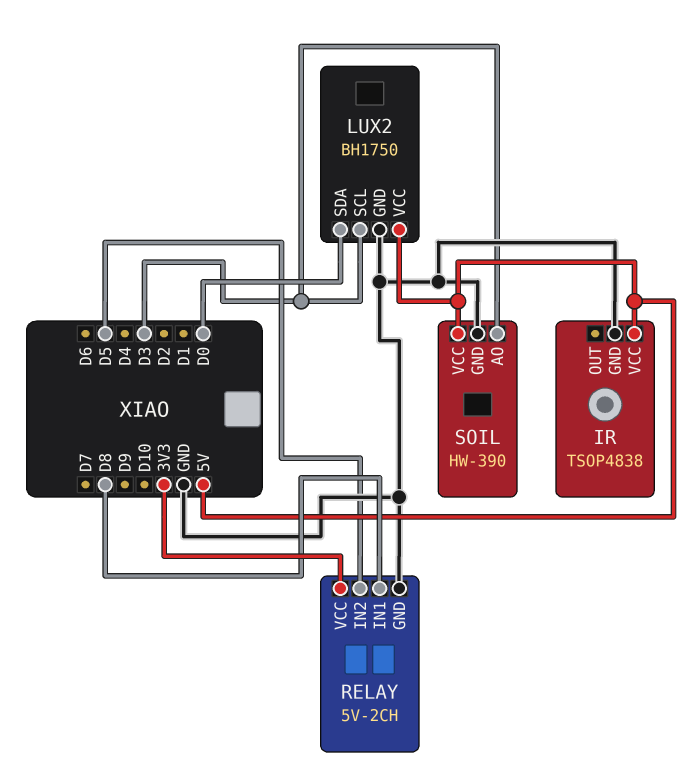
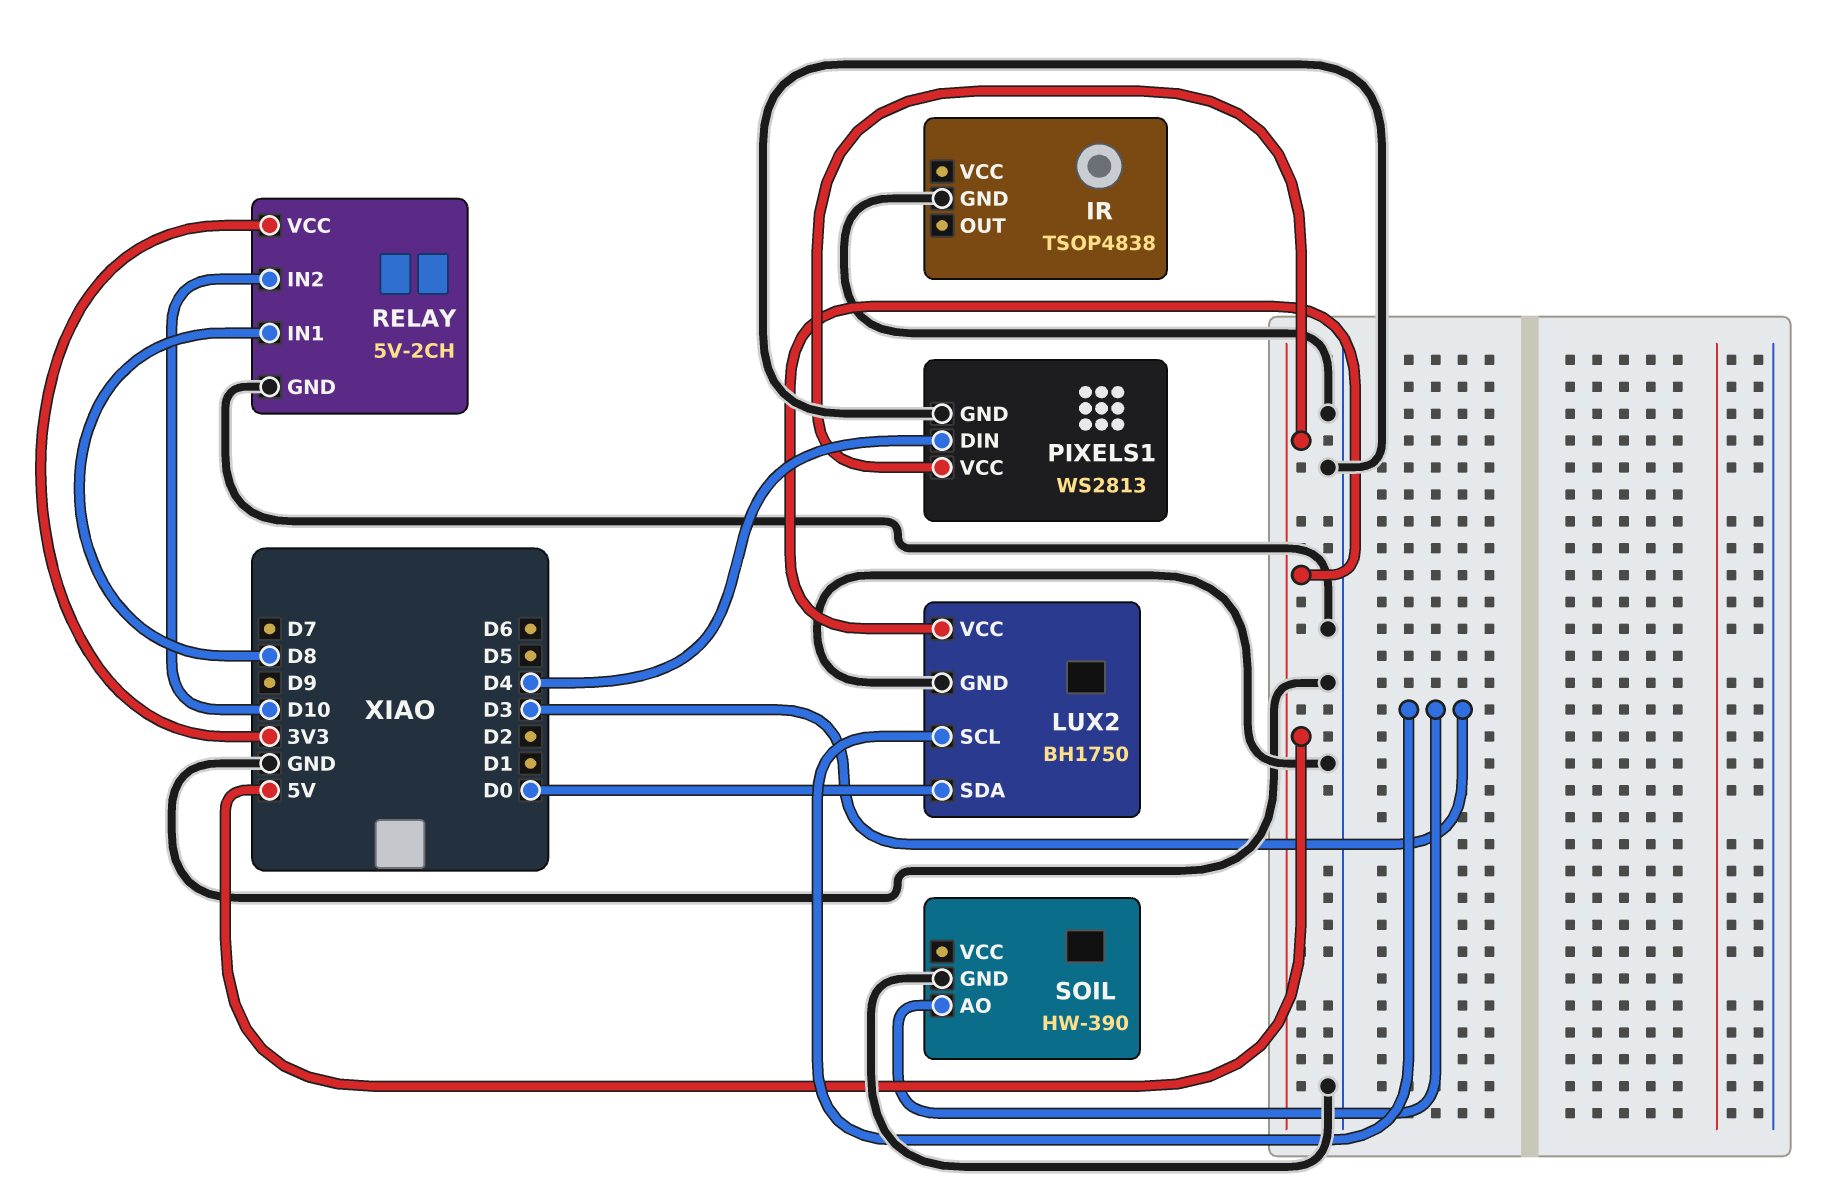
IR pin VCC: 5V -> none
PIXELS1: none -> WS2813
PIXELS1 pin DIN: none -> D4
PIXELS1 pin GND: none -> GND
PIXELS1 pin VCC: none -> 5V
RELAY pin IN2: D5 -> D10
SOIL pin VCC: 5V -> none

